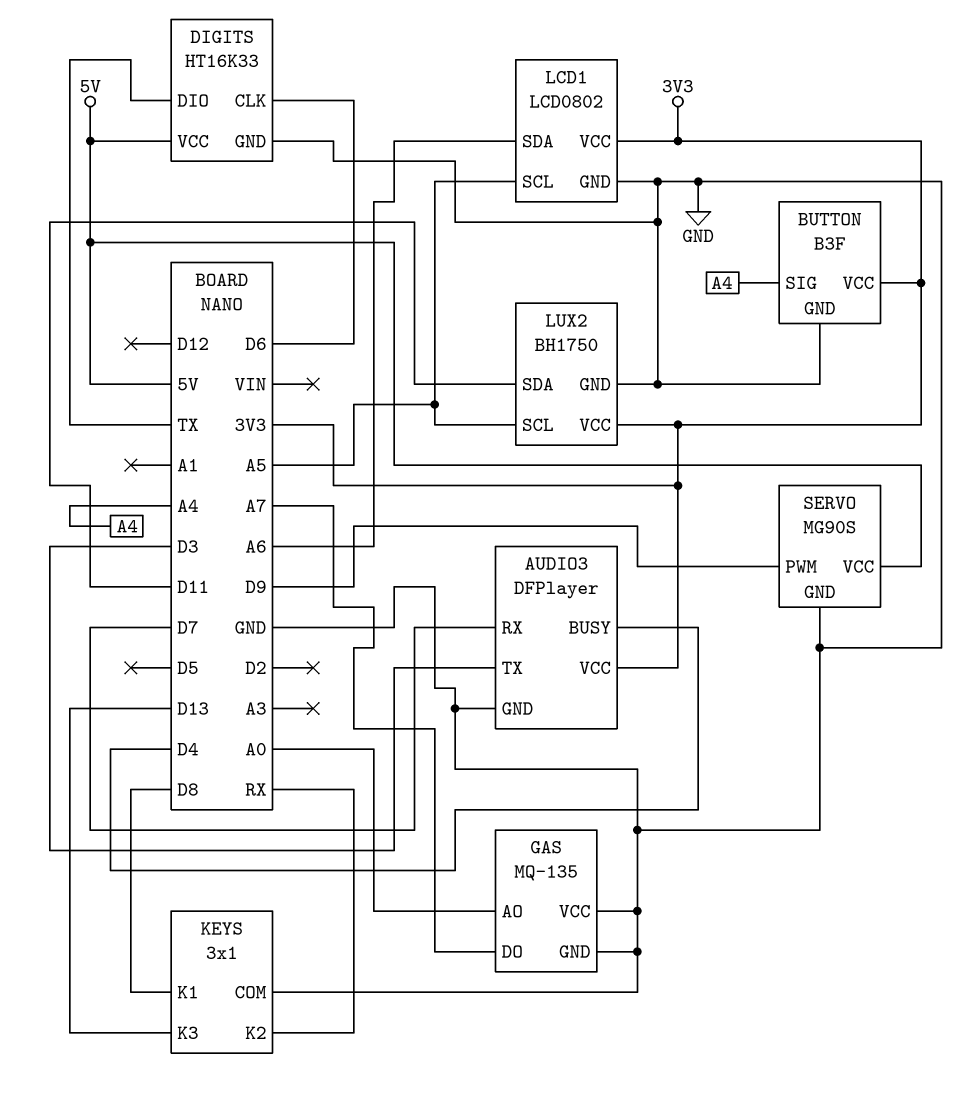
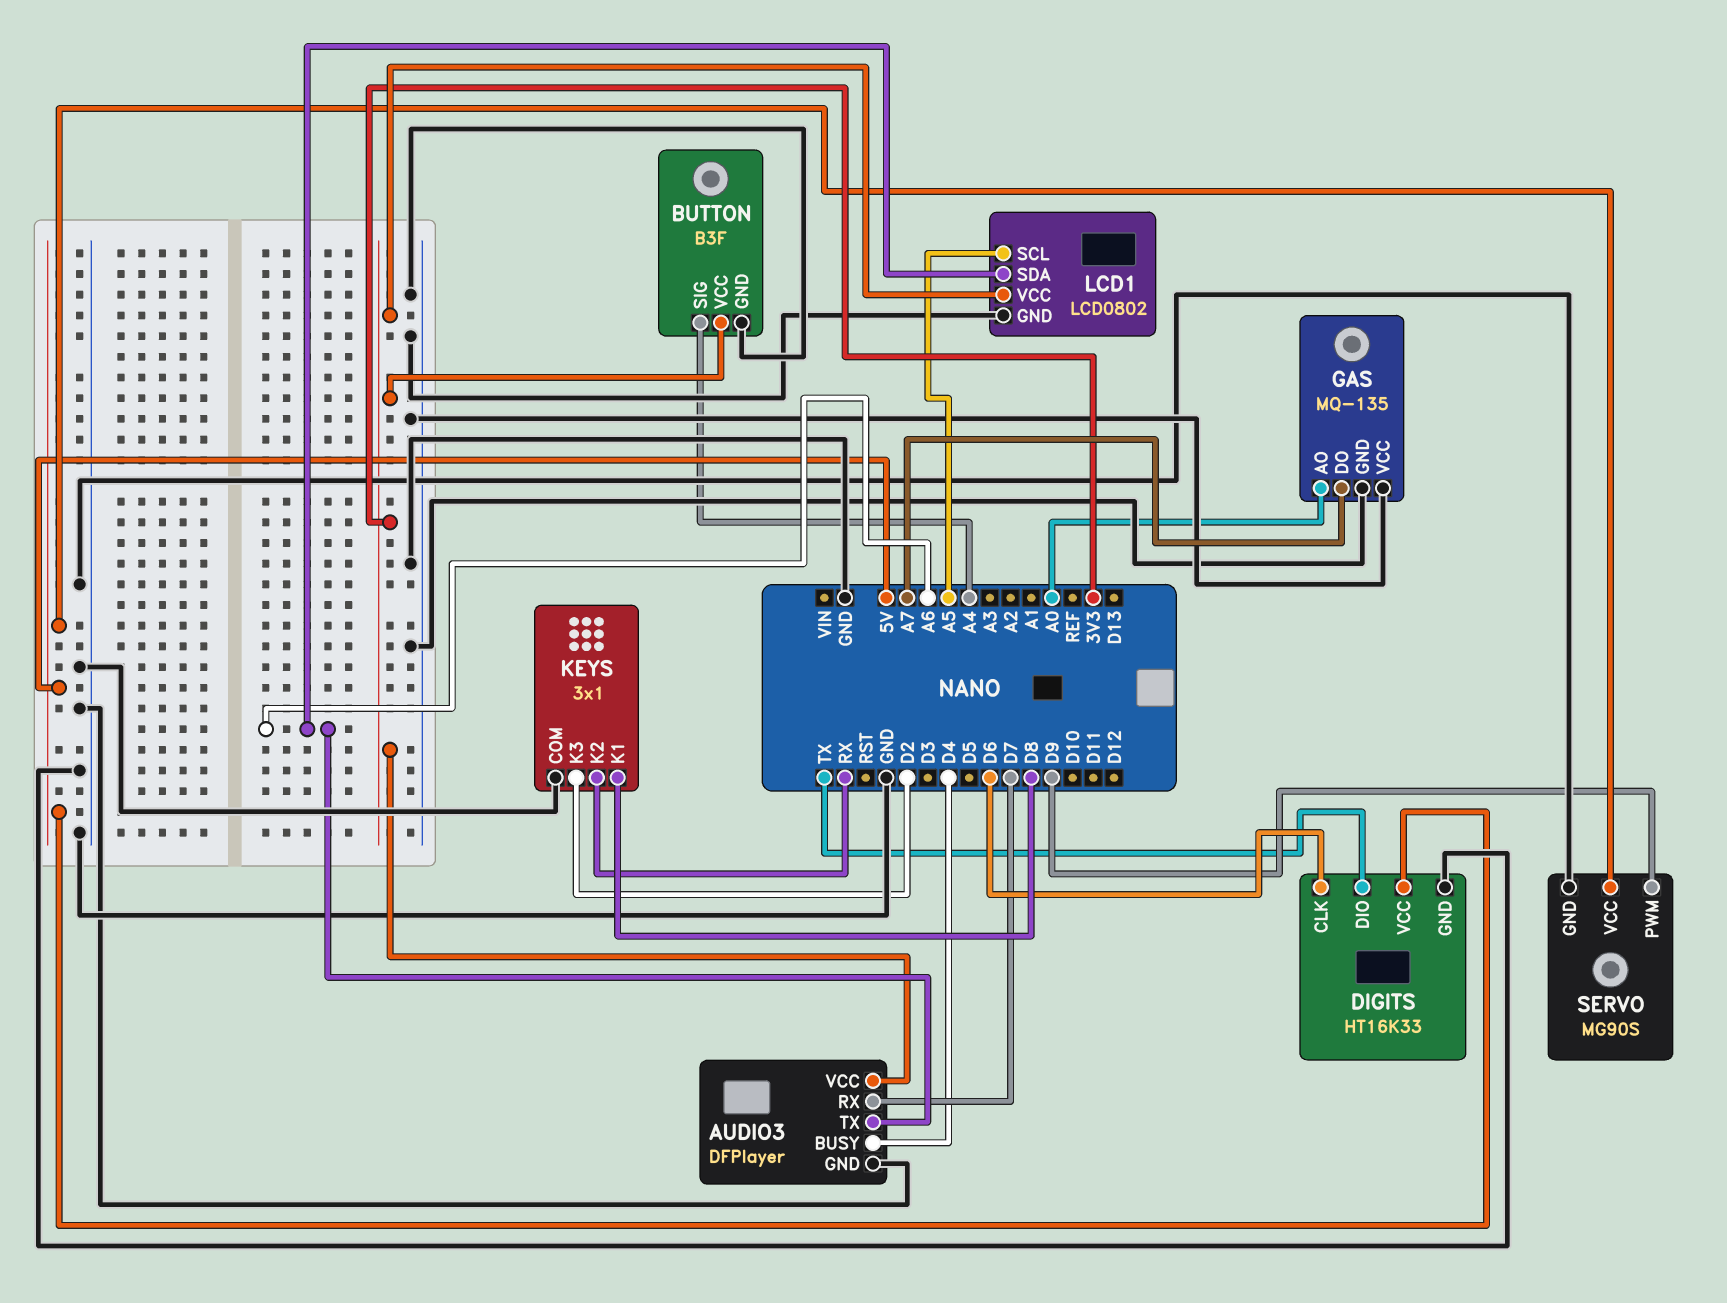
AUDIO3 pin TX: D3 -> A6
KEYS pin K3: D13 -> D2
LUX2: BH1750 -> none
LUX2 pin GND: GND -> none
LUX2 pin SCL: A5 -> none
LUX2 pin SDA: D11 -> none
LUX2 pin VCC: 3V3 -> none

